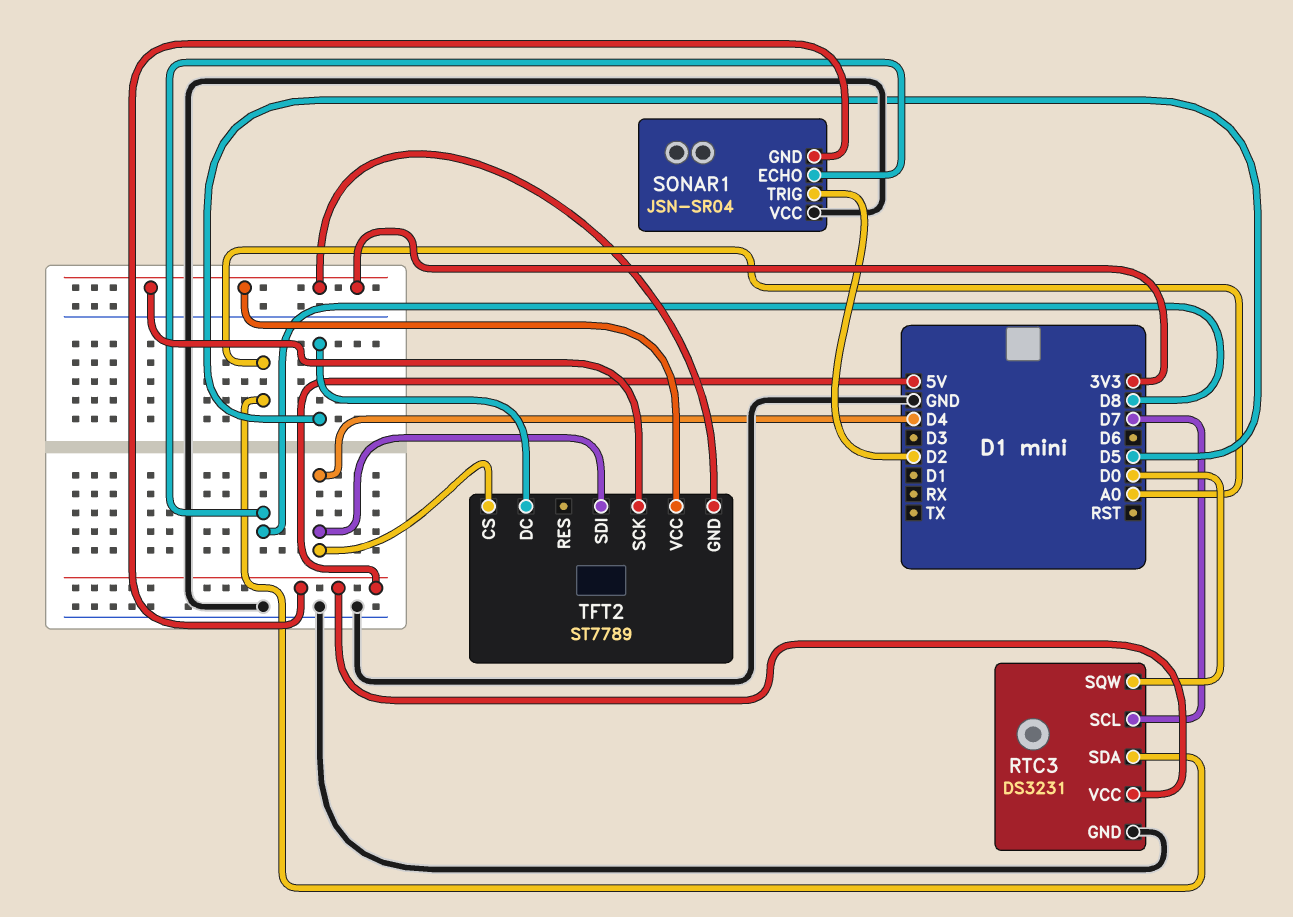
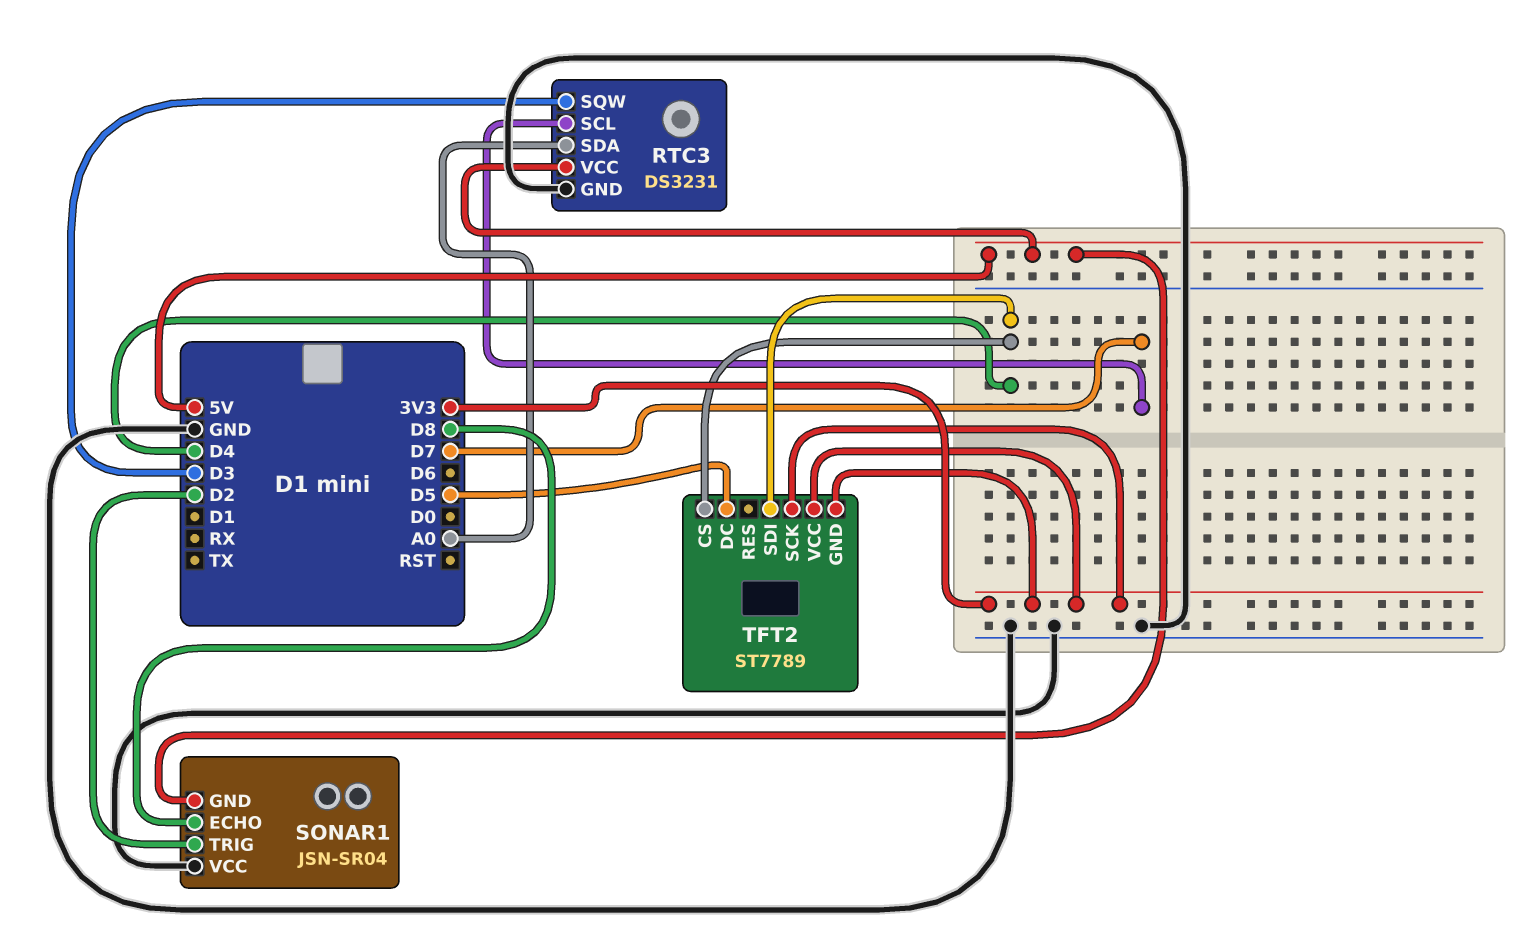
RTC3 pin SQW: D0 -> D3

